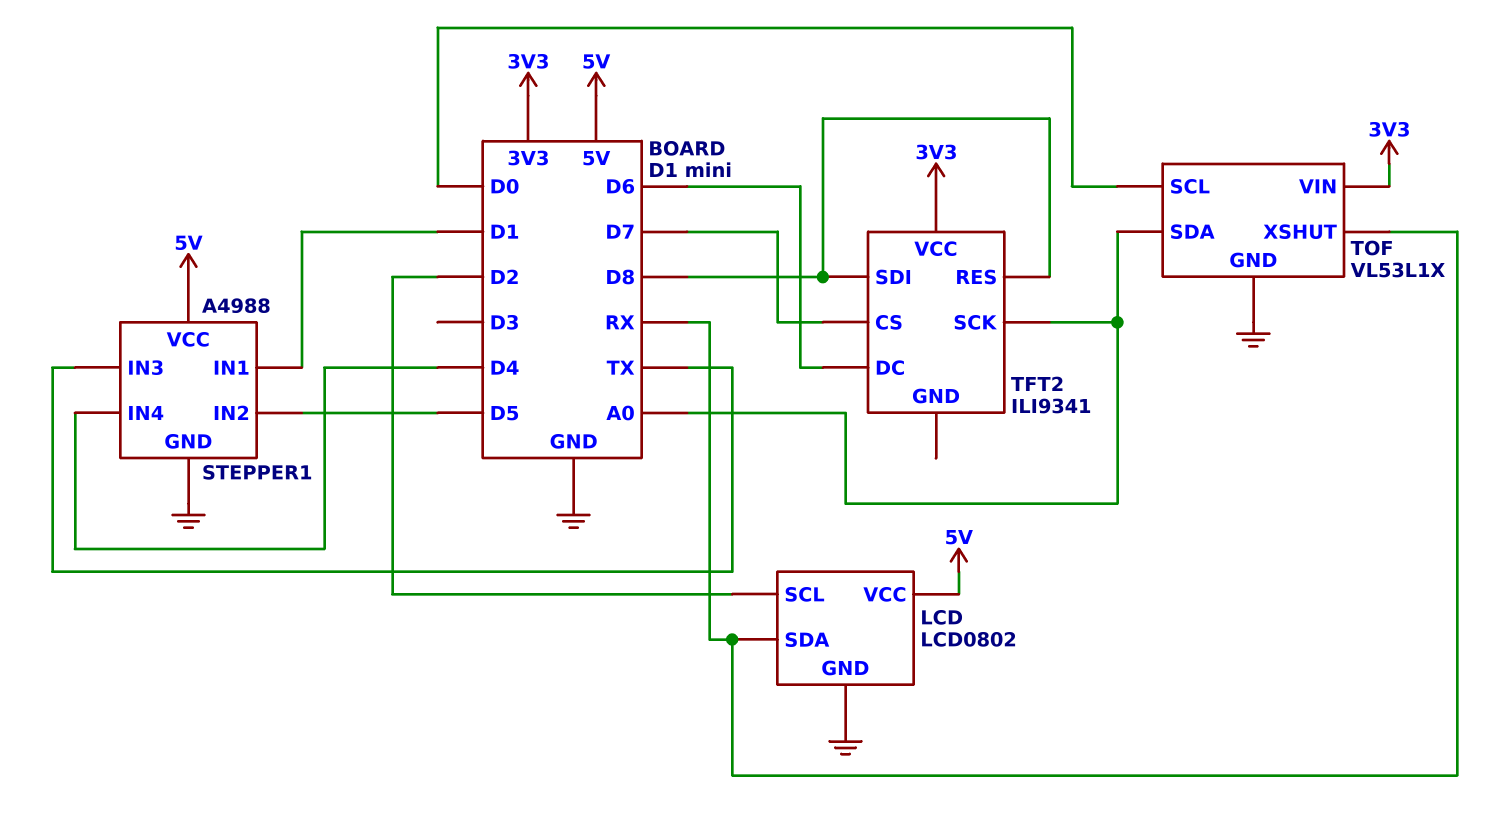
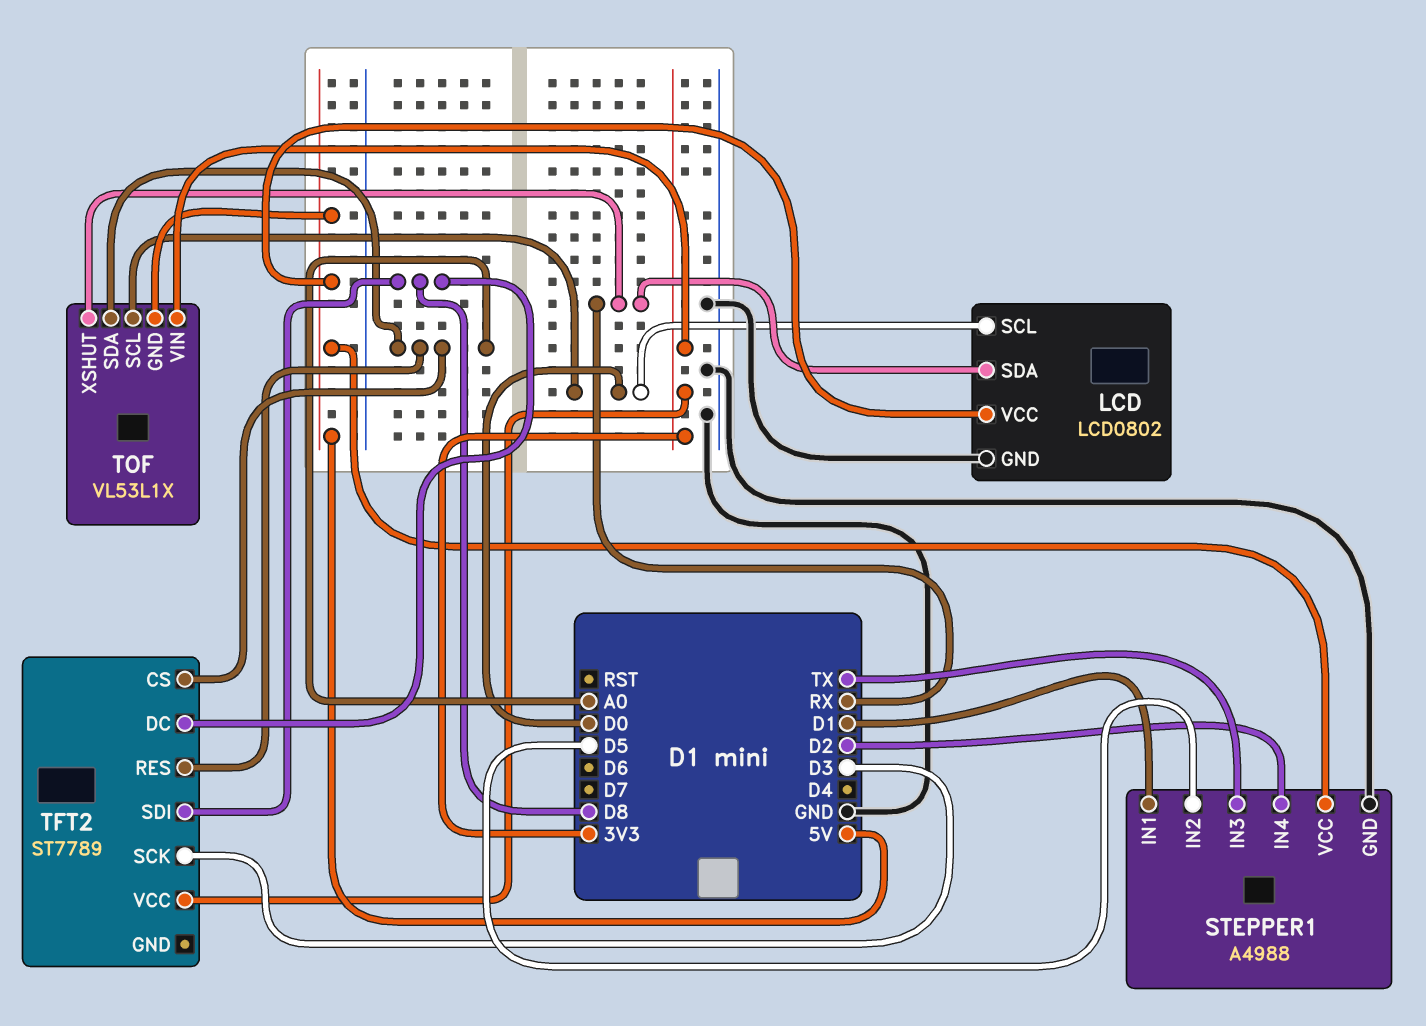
LCD pin SCL: D2 -> D0
STEPPER1 pin IN4: D4 -> D2
TFT2: ILI9341 -> ST7789
TFT2 pin CS: D7 -> A0
TFT2 pin DC: D6 -> D8
TFT2 pin RES: D8 -> A0
TFT2 pin SCK: A0 -> D3
TOF pin GND: GND -> 5V

